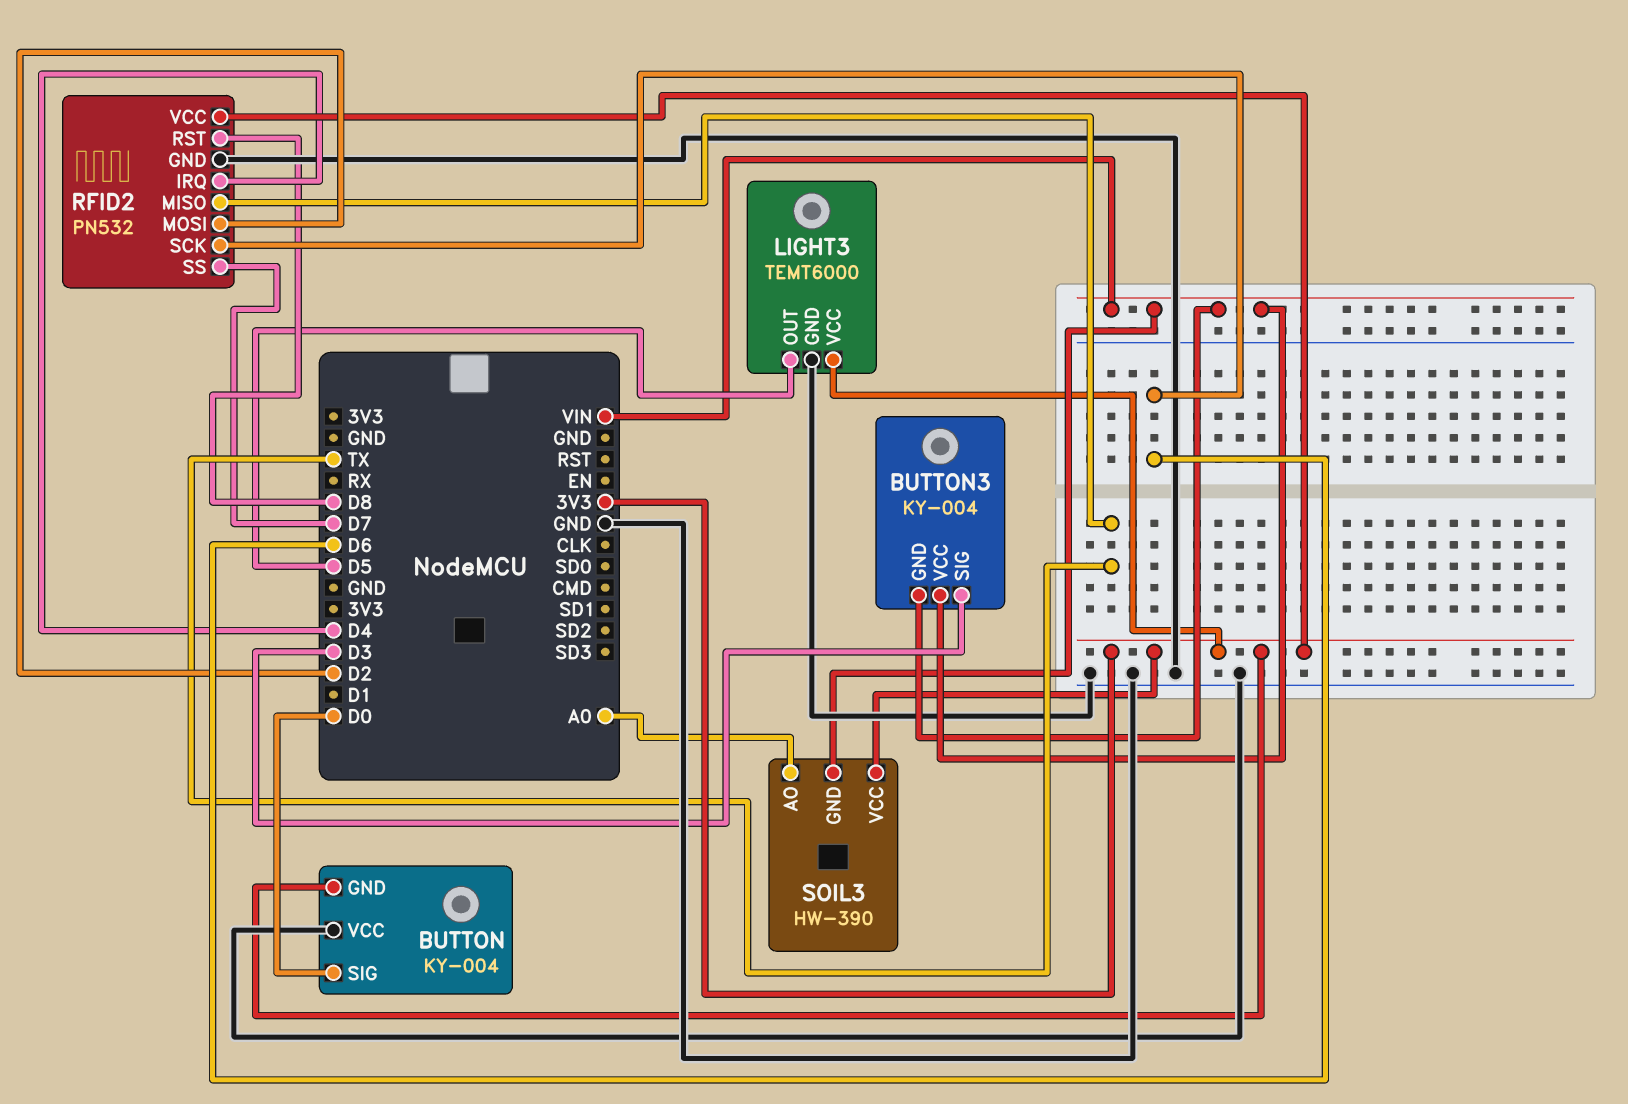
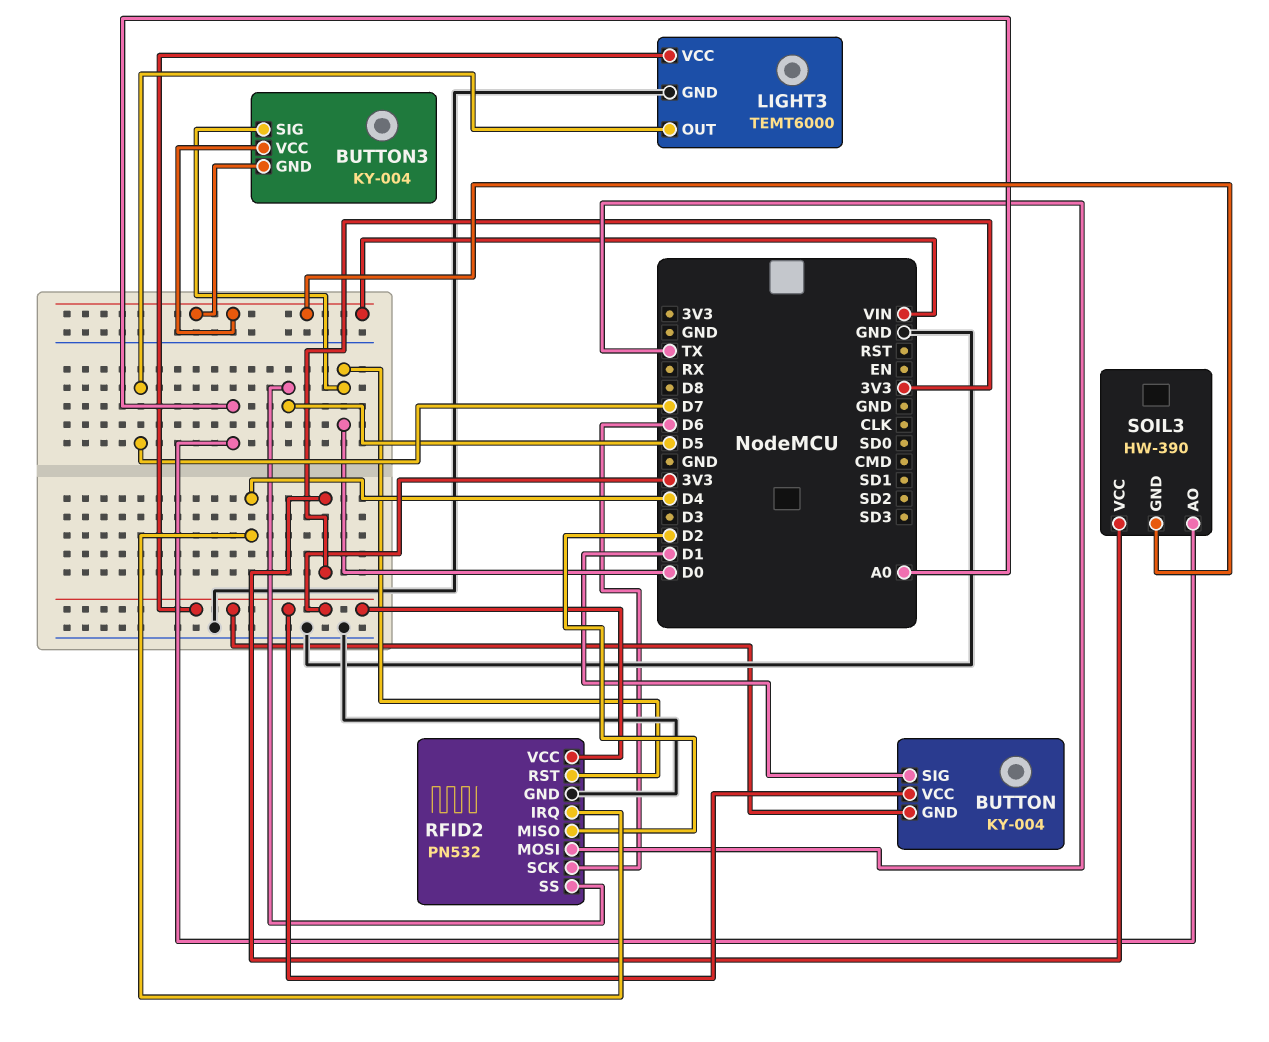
BUTTON pin SIG: D0 -> D1
BUTTON pin VCC: GND -> 3V3
BUTTON3 pin SIG: D3 -> D0
LIGHT3 pin OUT: D5 -> D7
RFID2 pin MISO: TX -> D2
RFID2 pin MOSI: D2 -> TX
RFID2 pin RST: D8 -> D0
RFID2 pin SS: D7 -> D5

